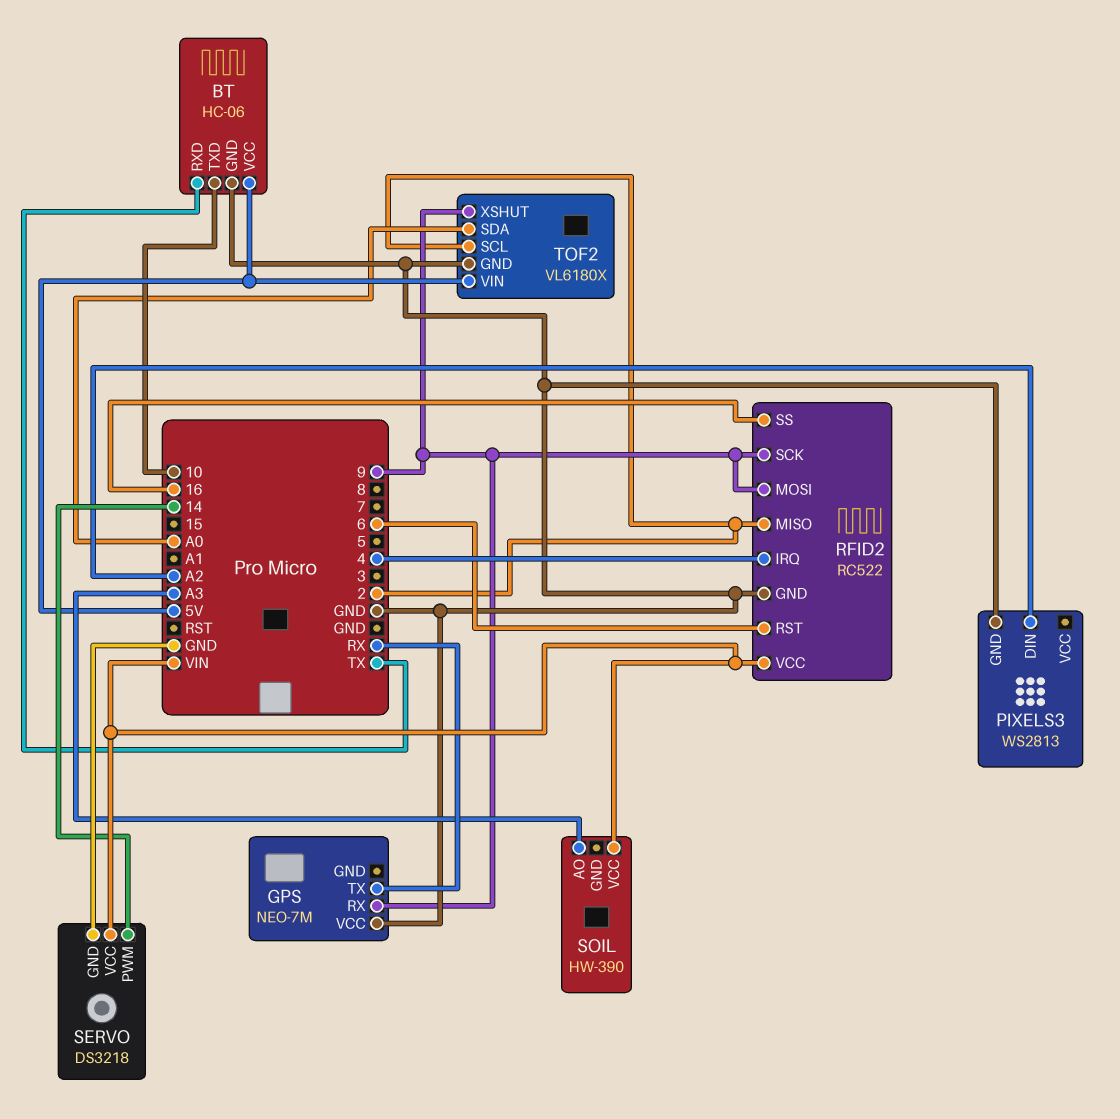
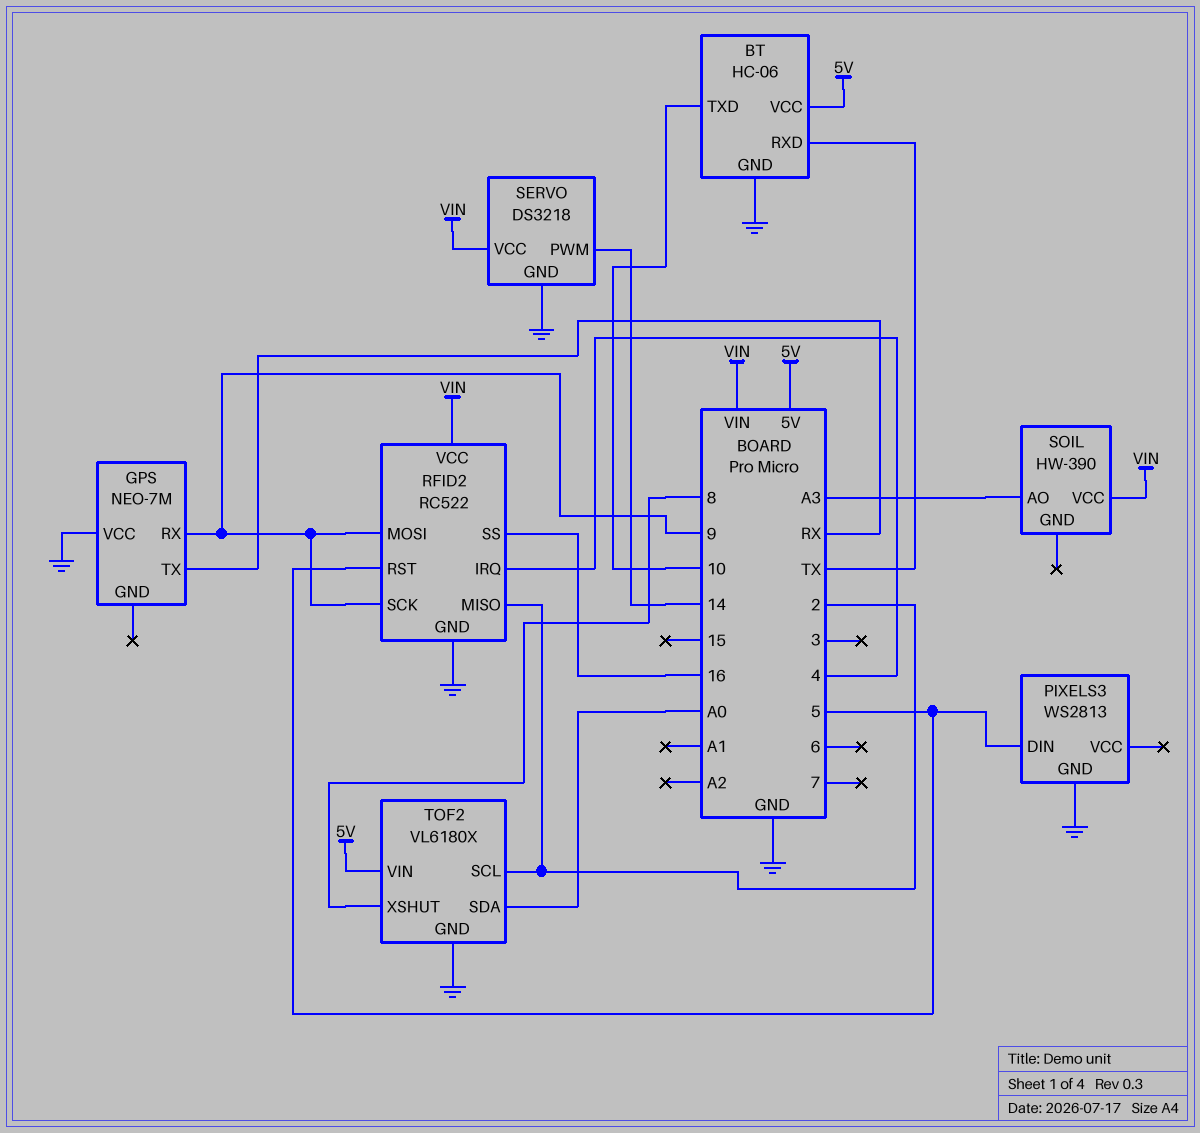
PIXELS3 pin DIN: A2 -> 5
RFID2 pin RST: 6 -> 5
TOF2 pin XSHUT: 9 -> 8

